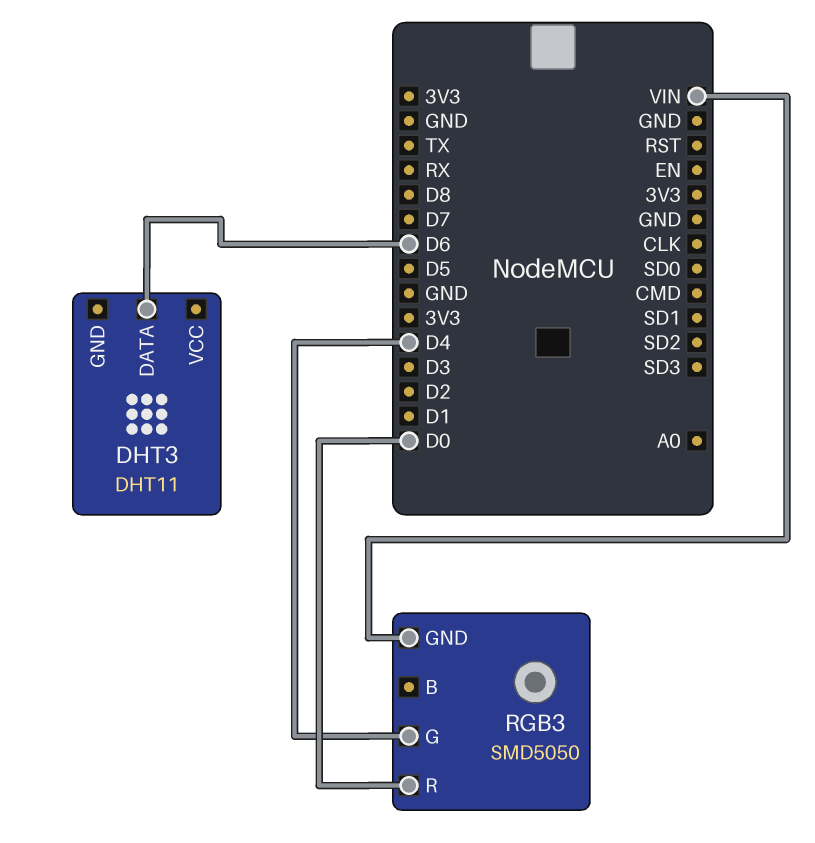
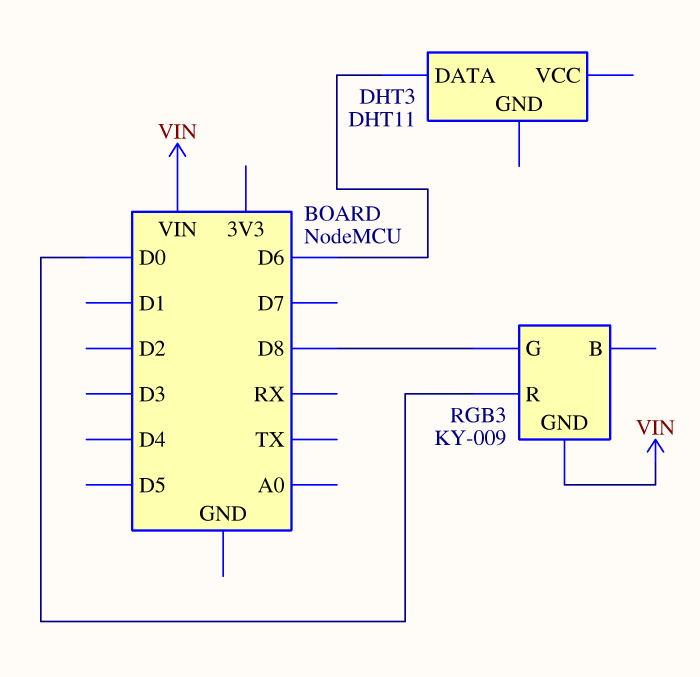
RGB3: SMD5050 -> KY-009
RGB3 pin G: D4 -> D8

